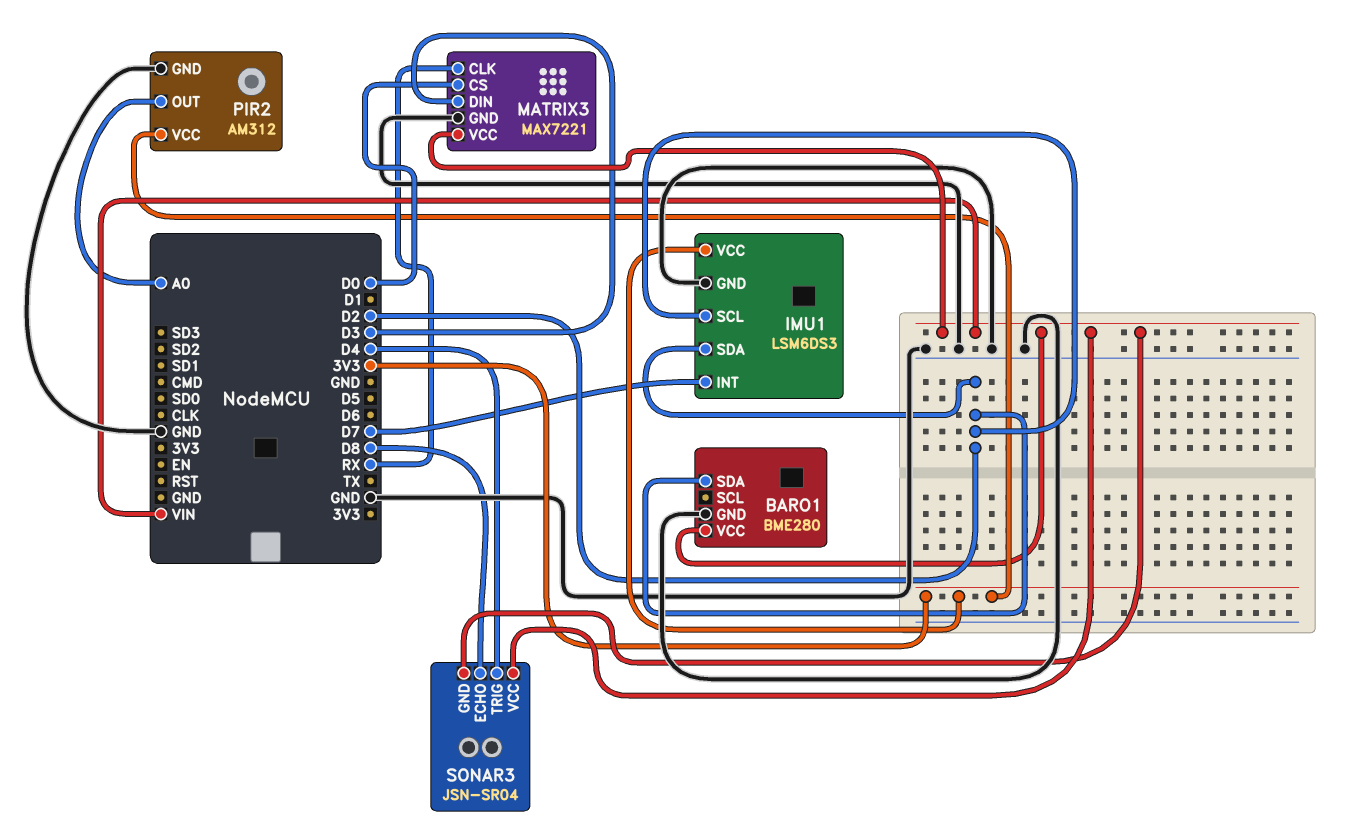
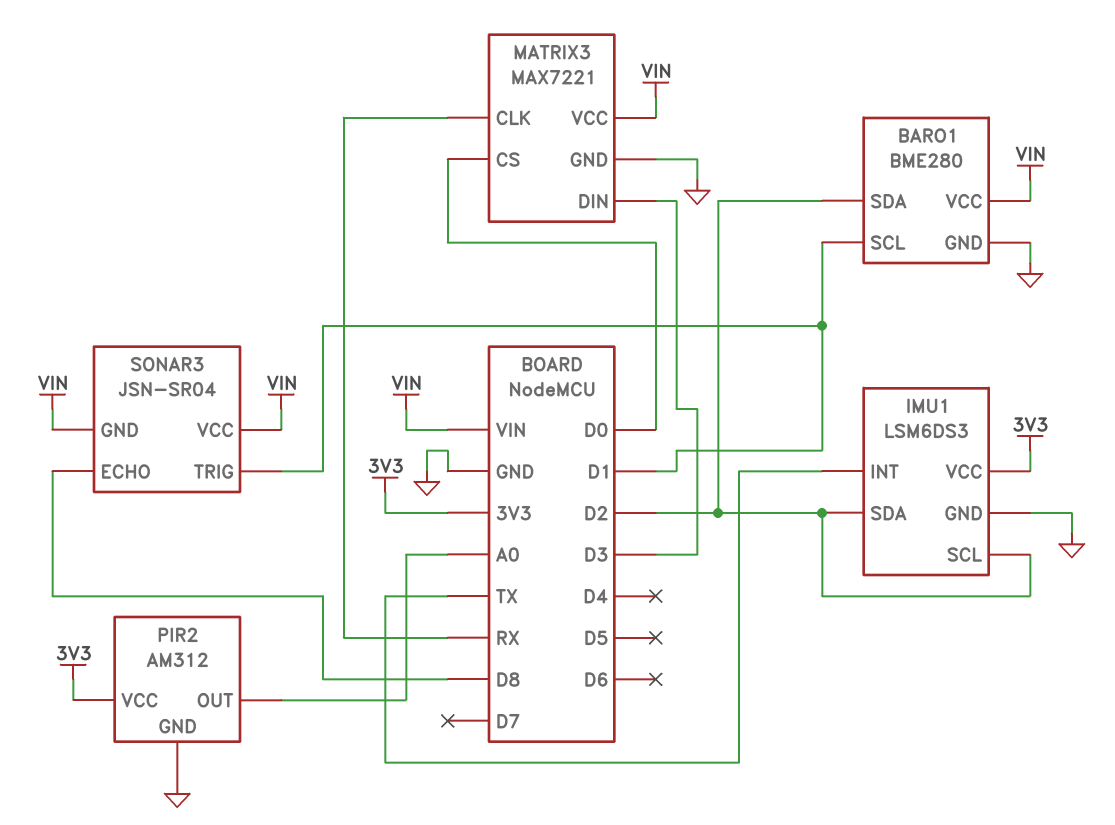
BARO1 pin SCL: none -> D1
IMU1 pin INT: D7 -> TX
SONAR3 pin TRIG: D4 -> D1

